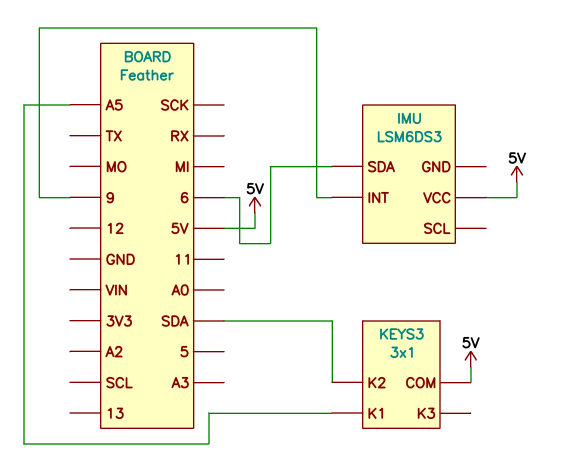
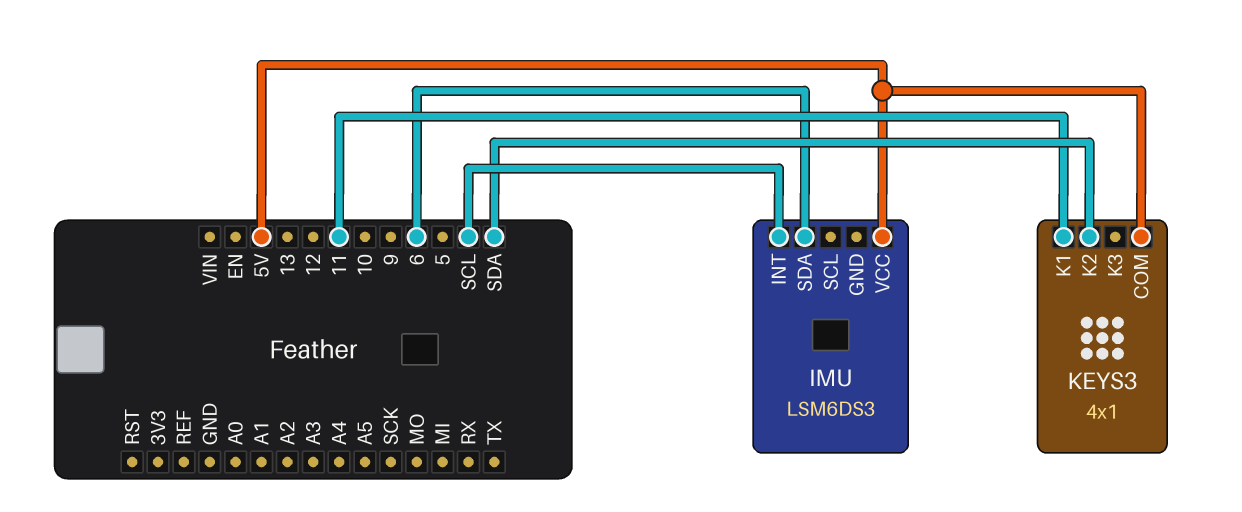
IMU pin INT: 9 -> SCL
KEYS3: 3x1 -> 4x1
KEYS3 pin K1: A5 -> 11

